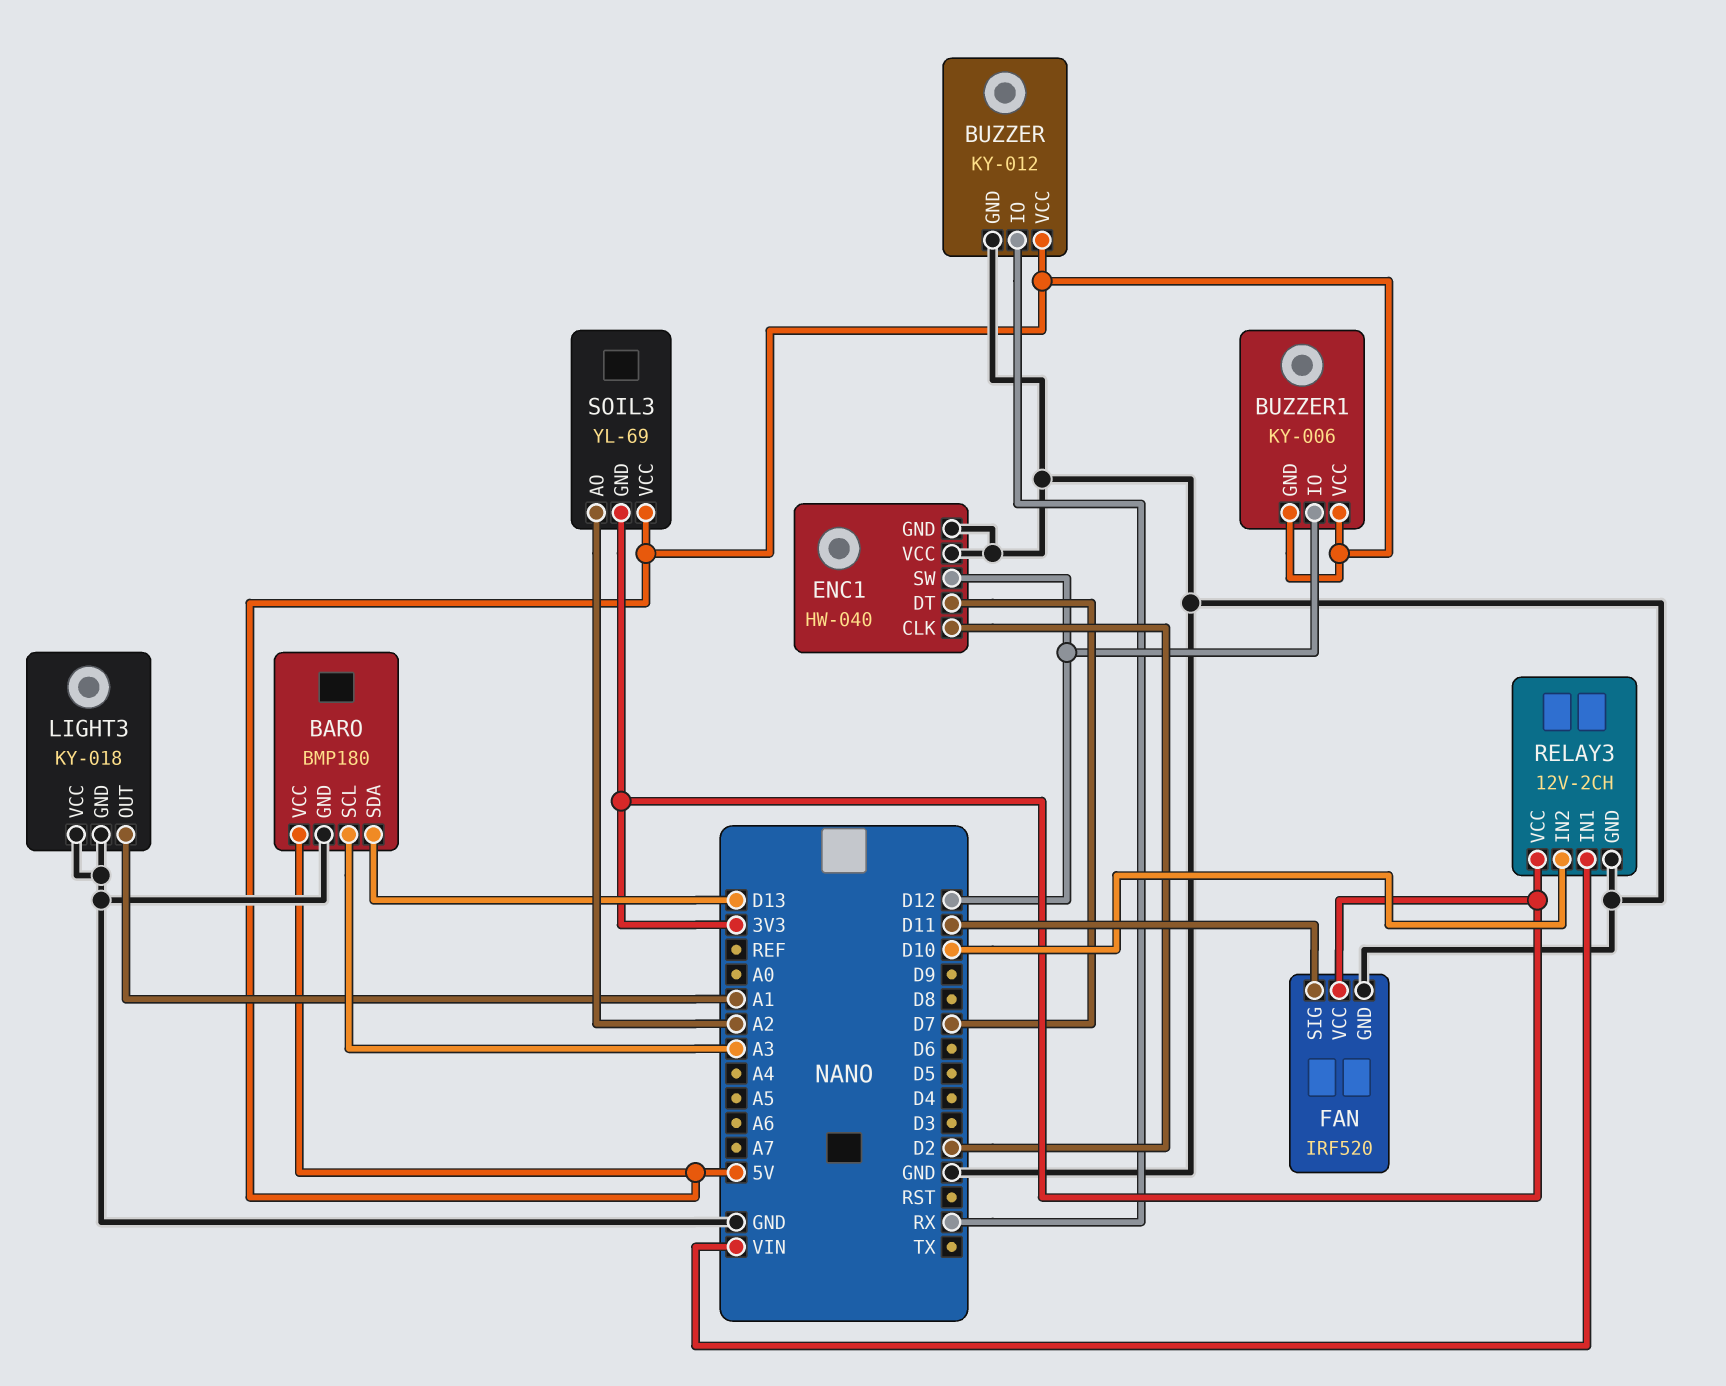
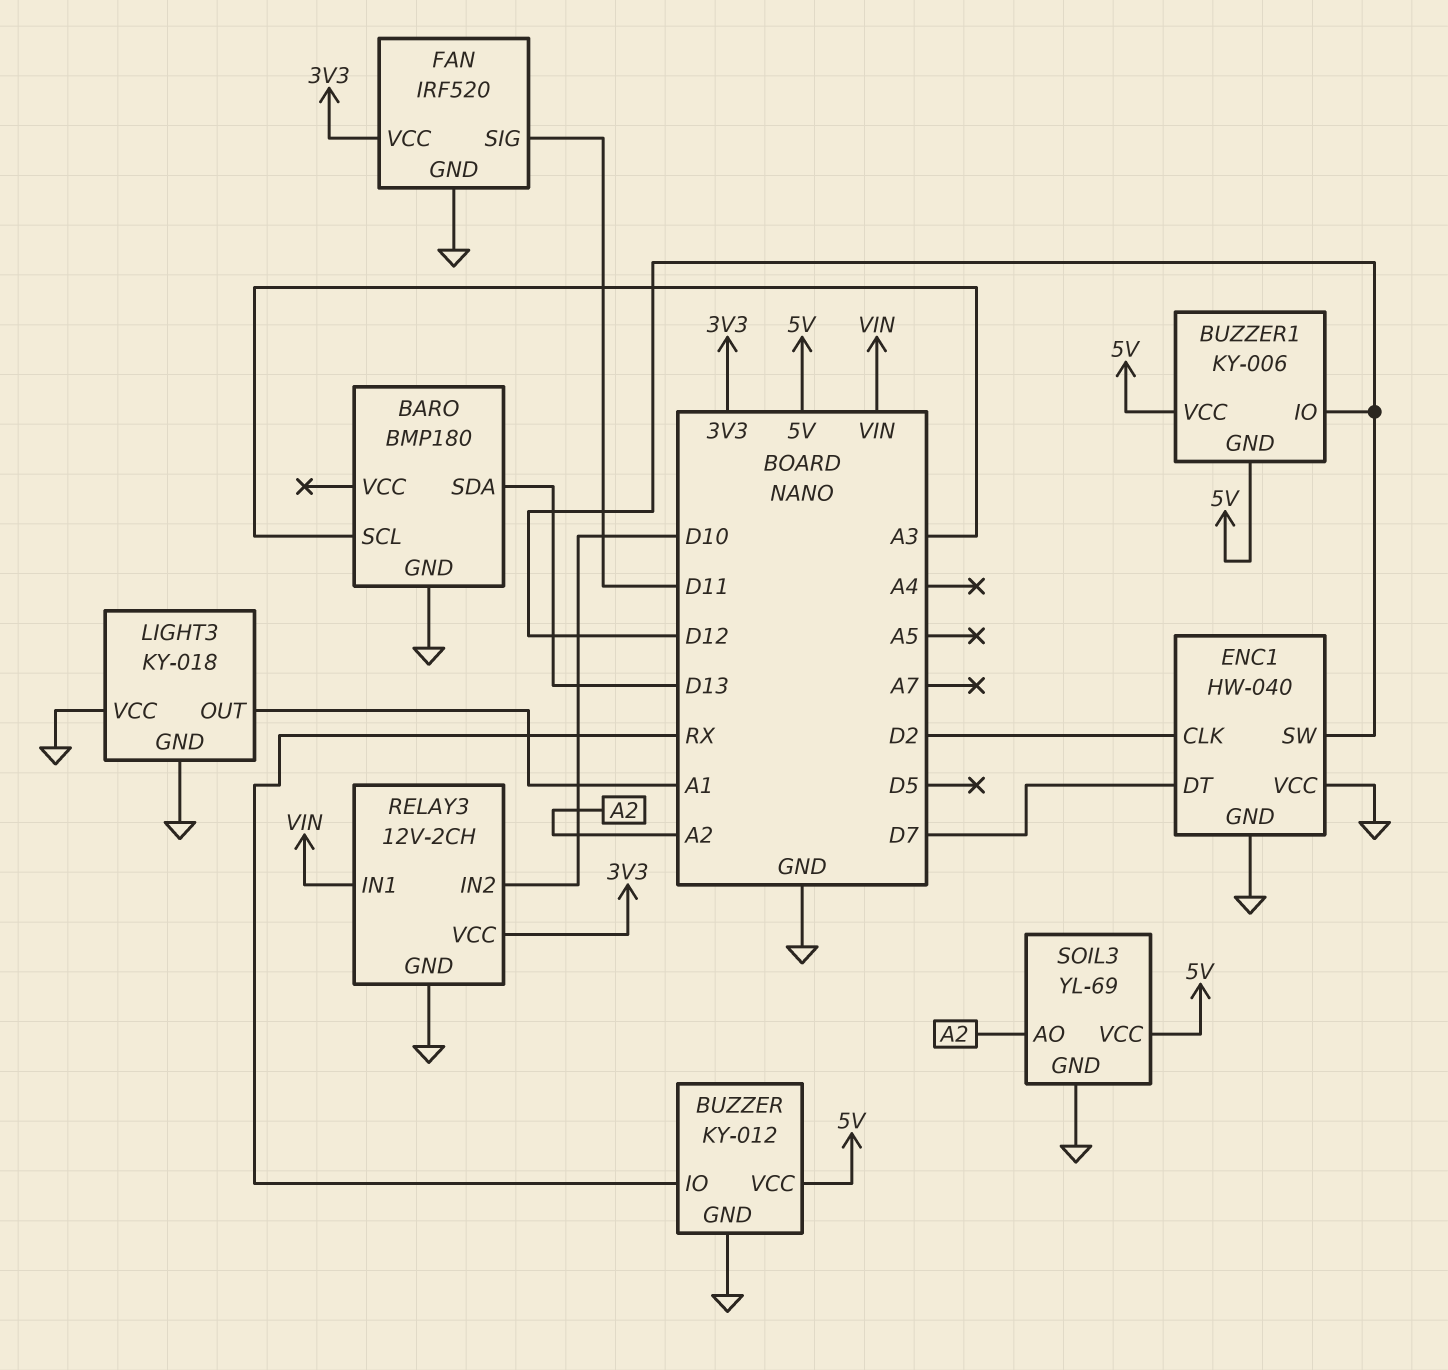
BARO pin VCC: 5V -> none
SOIL3 pin GND: 3V3 -> GND

